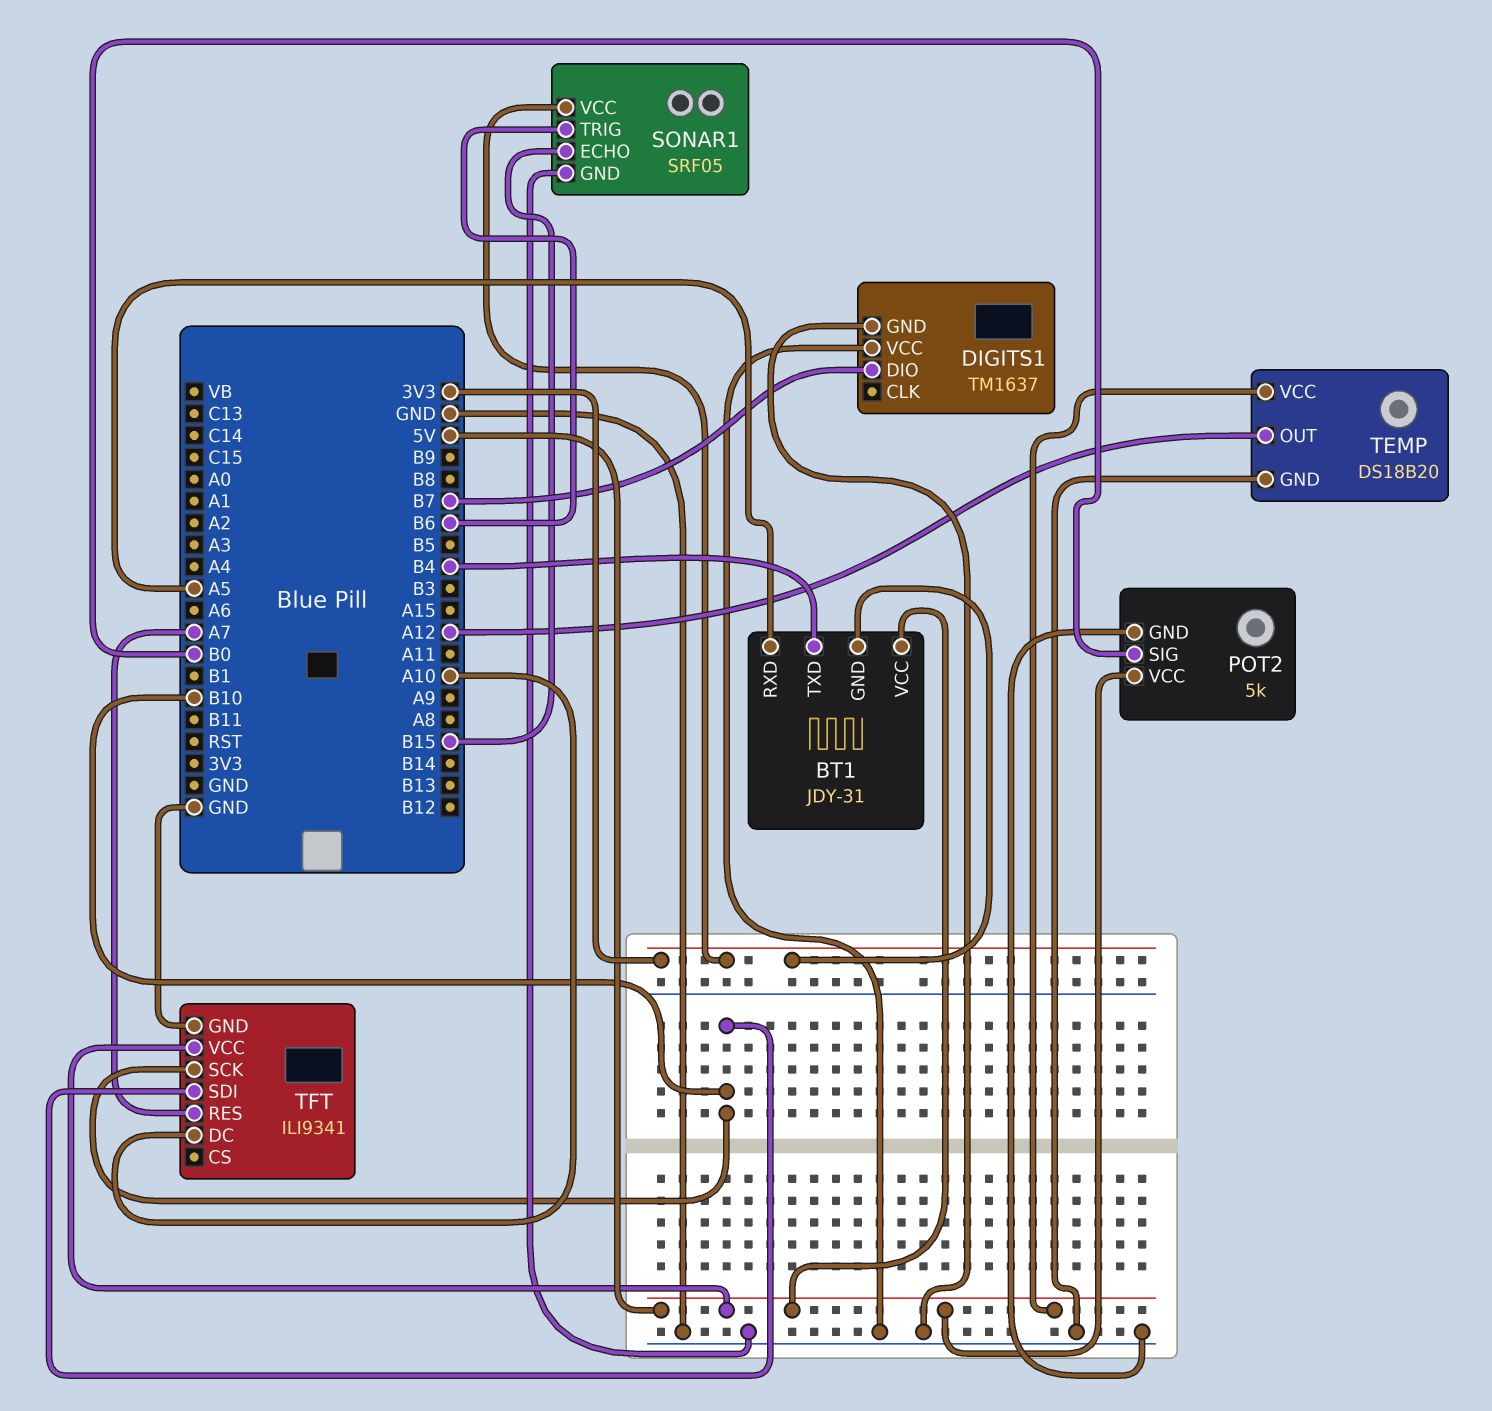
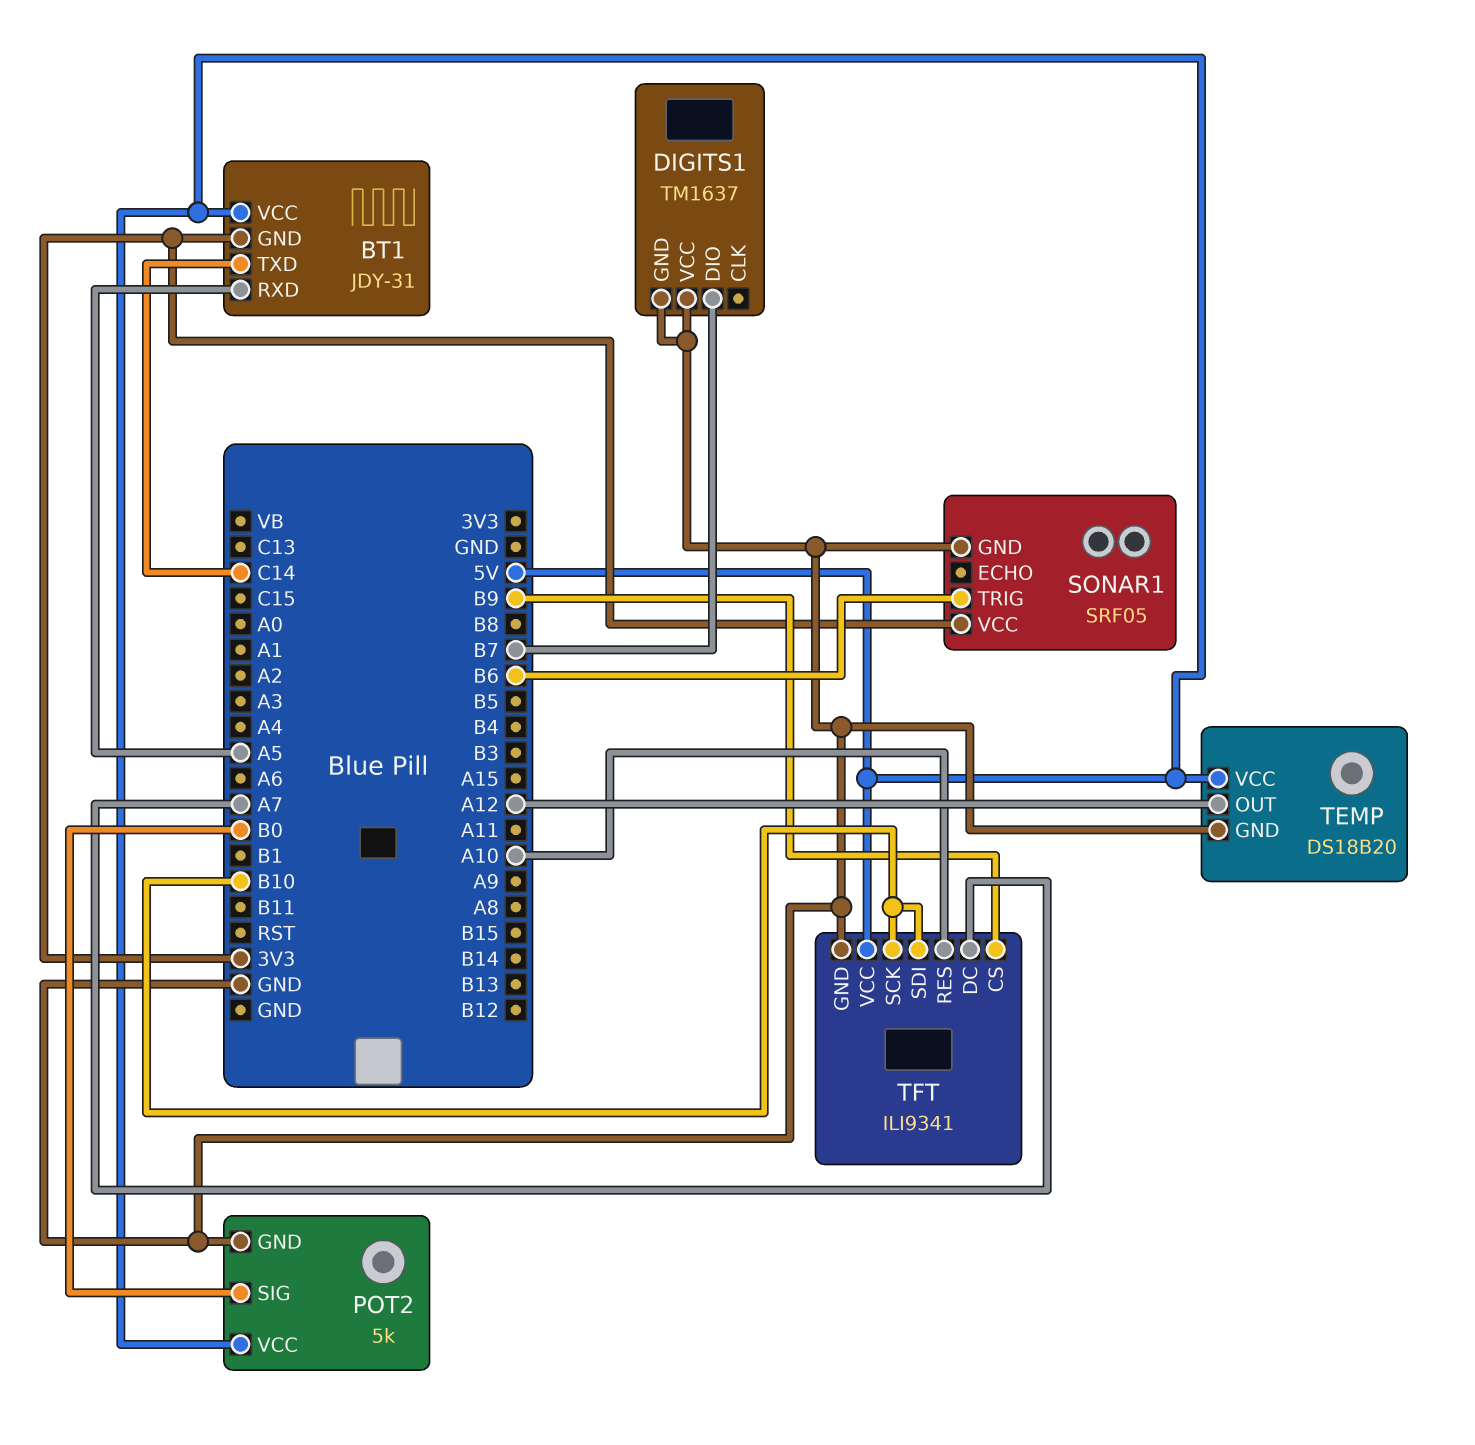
BT1 pin TXD: B4 -> C14
SONAR1 pin ECHO: B15 -> none
TFT pin CS: none -> B9
TFT pin DC: A10 -> A7
TFT pin RES: A7 -> A10

